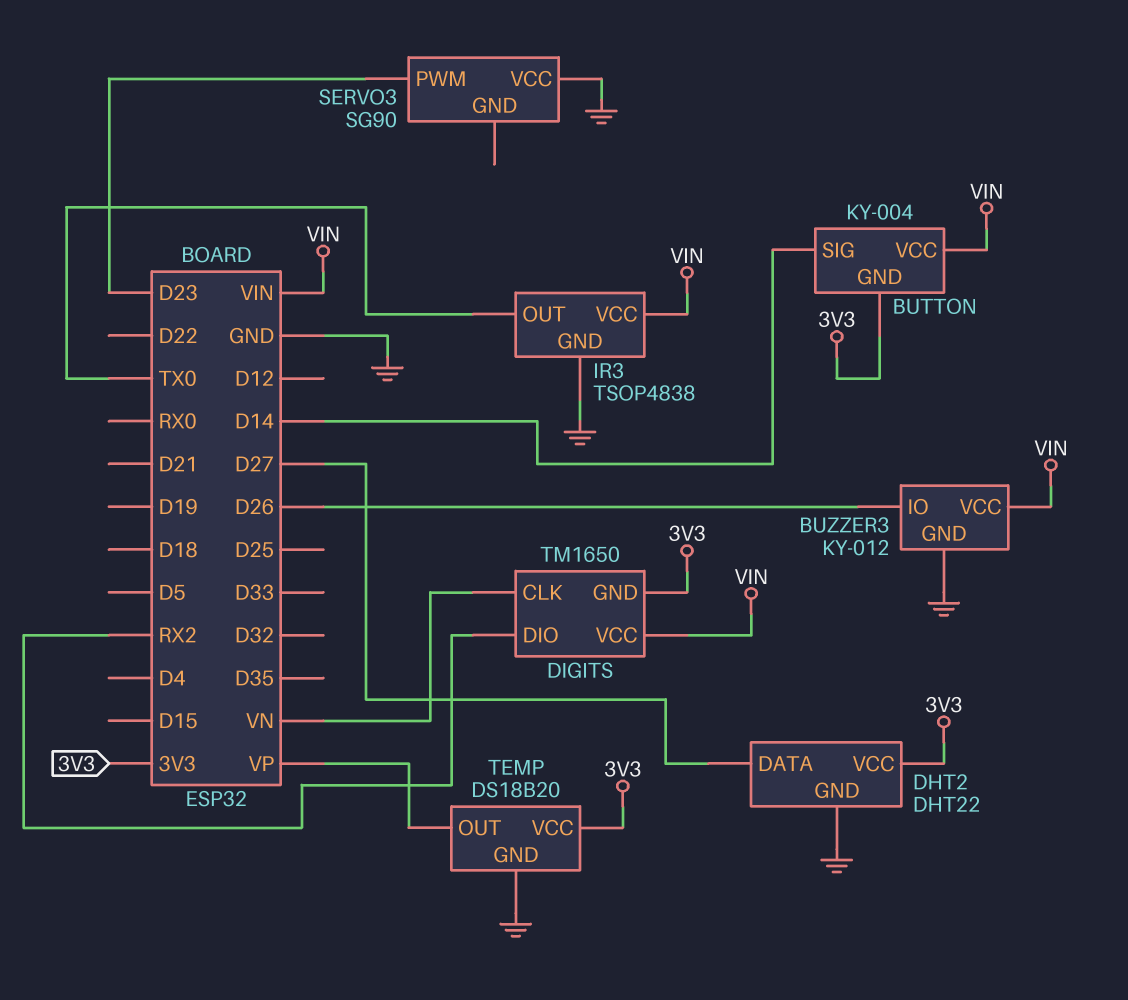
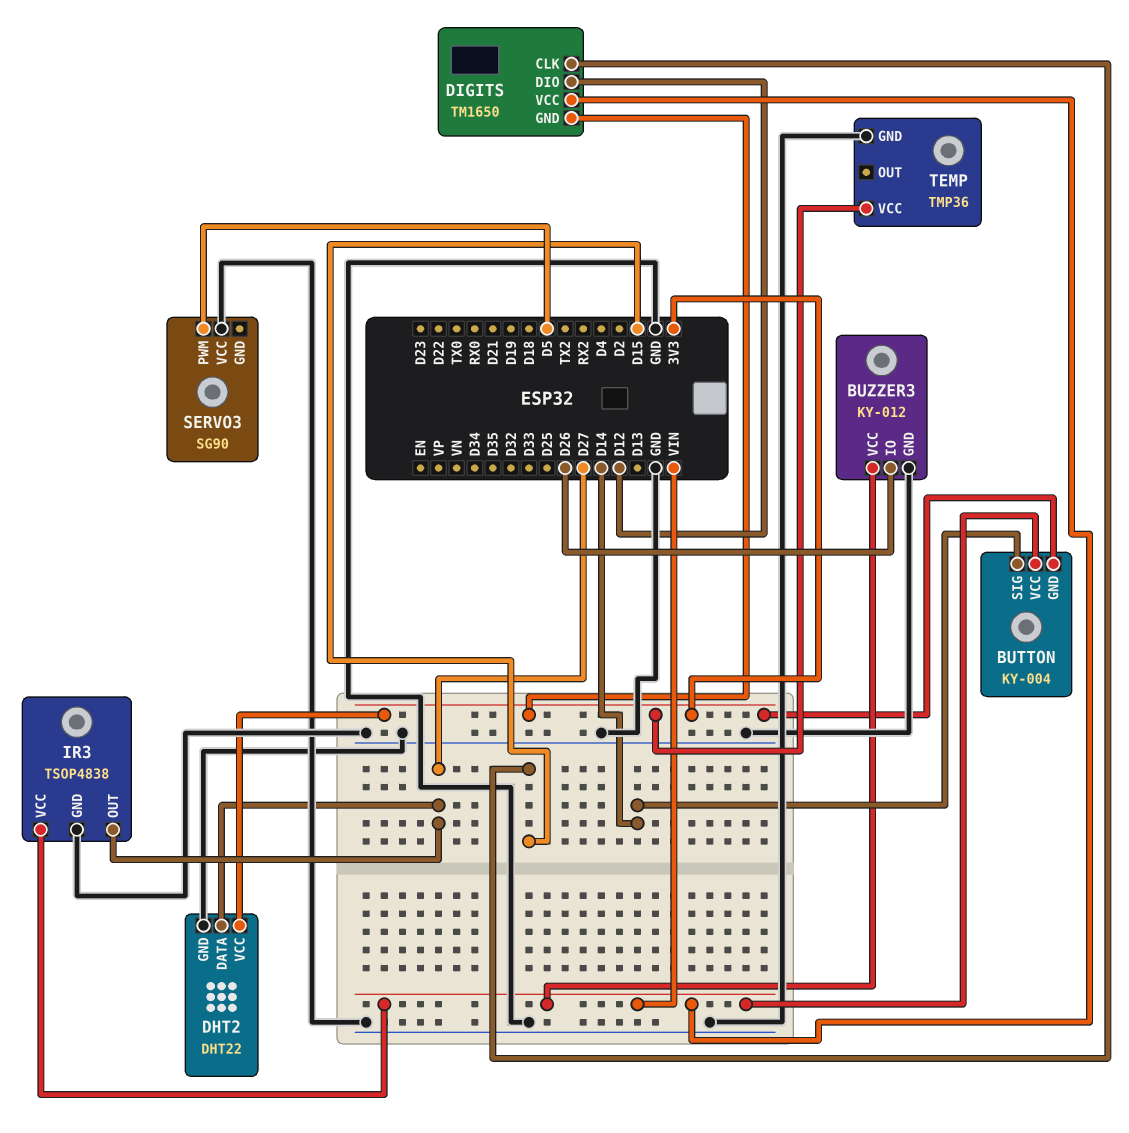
DIGITS pin CLK: VN -> D15
DIGITS pin DIO: RX2 -> D12
IR3 pin OUT: TX0 -> D27
SERVO3 pin PWM: D23 -> D5
TEMP: DS18B20 -> TMP36
TEMP pin OUT: VP -> none

